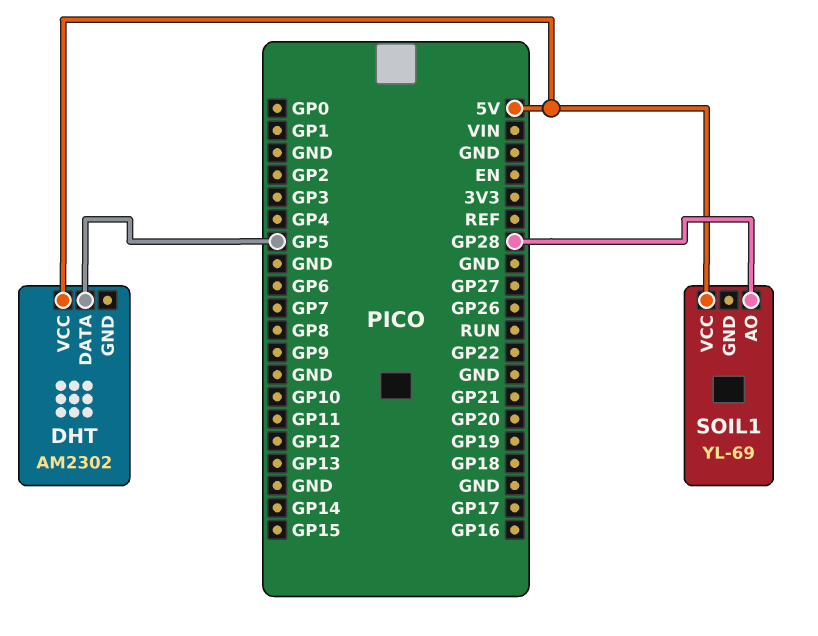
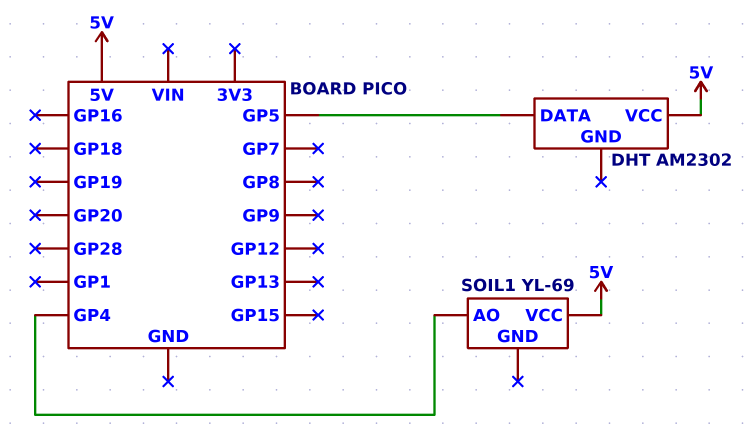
SOIL1 pin AO: GP28 -> GP4

